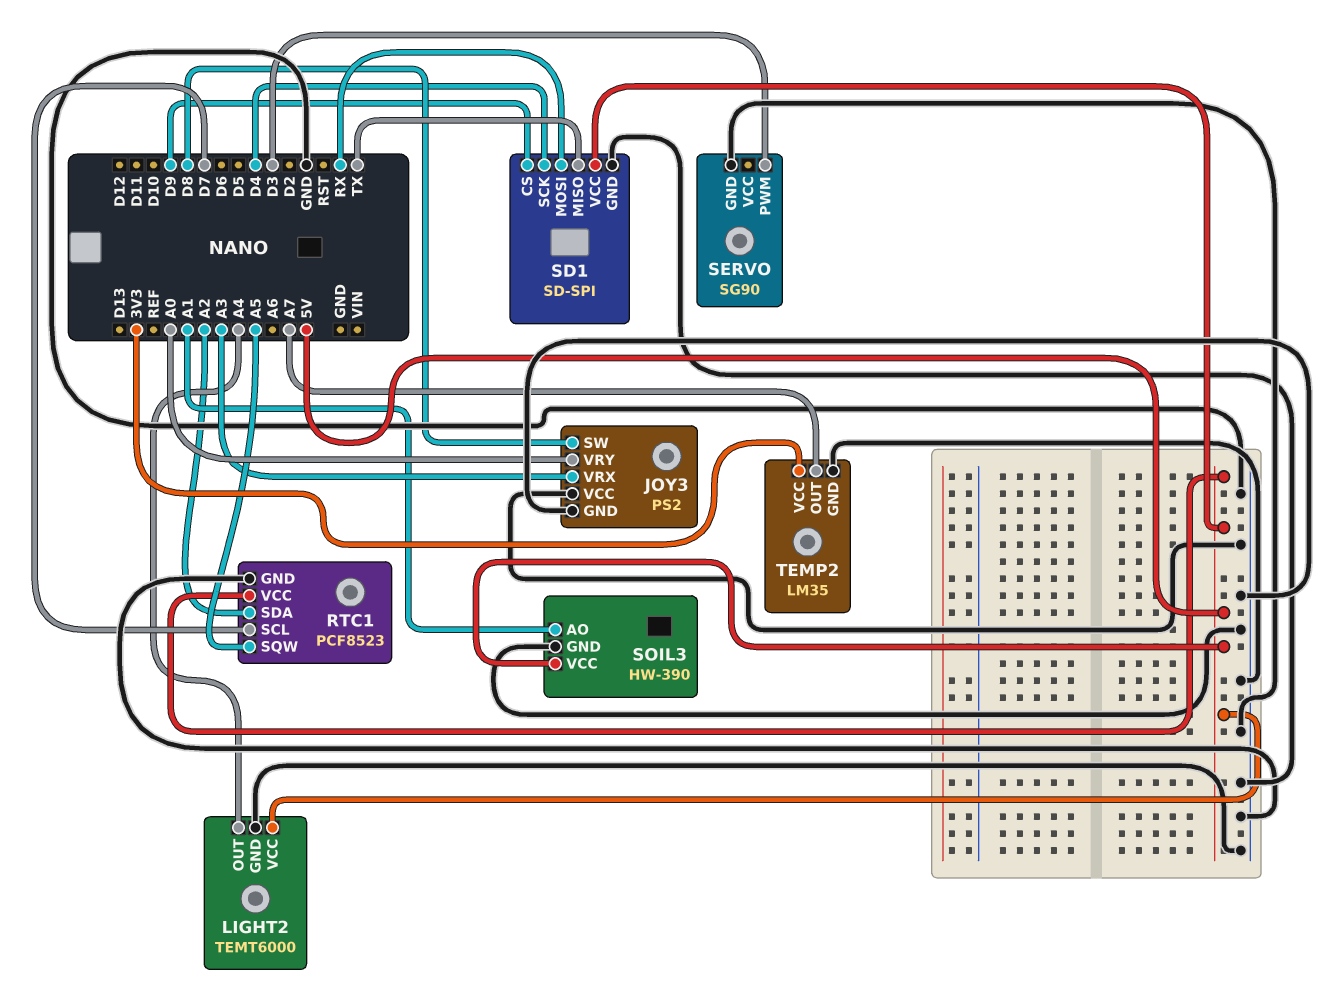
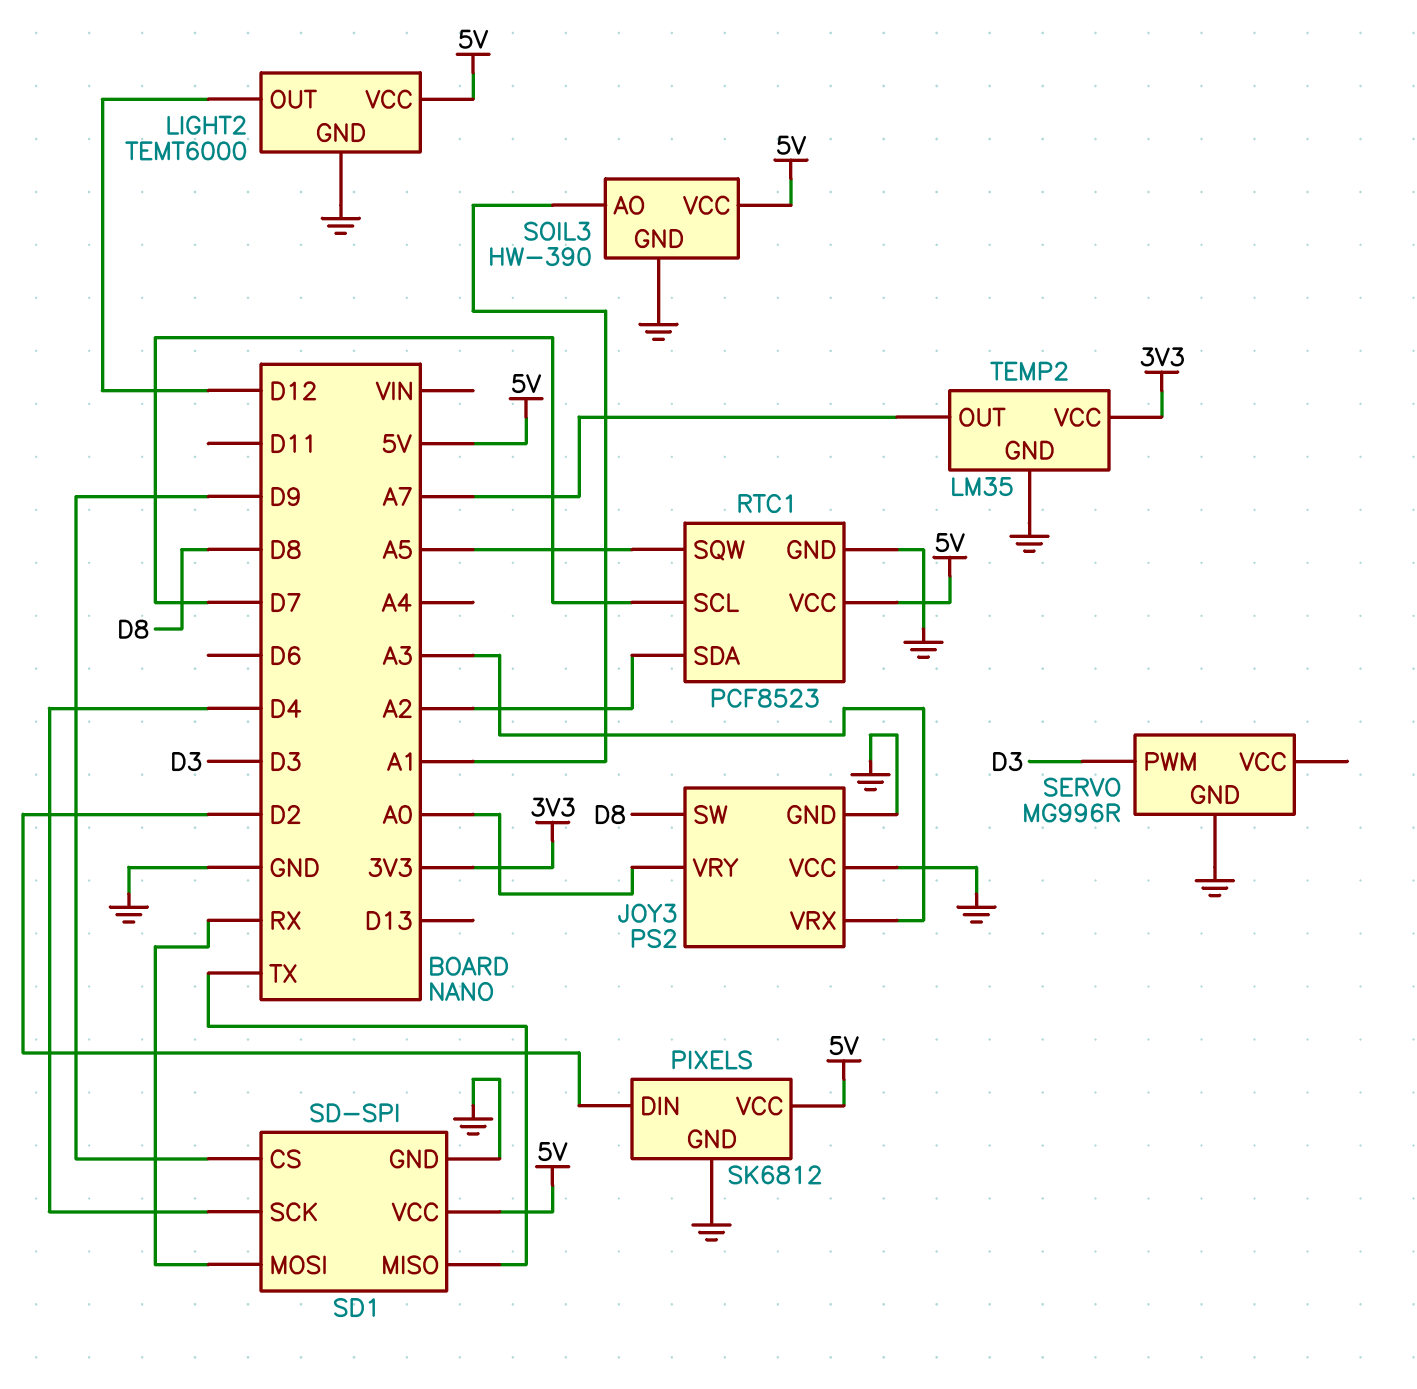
LIGHT2 pin OUT: A4 -> D12
PIXELS: none -> SK6812
PIXELS pin DIN: none -> D2
PIXELS pin GND: none -> GND
PIXELS pin VCC: none -> 5V
SERVO: SG90 -> MG996R

